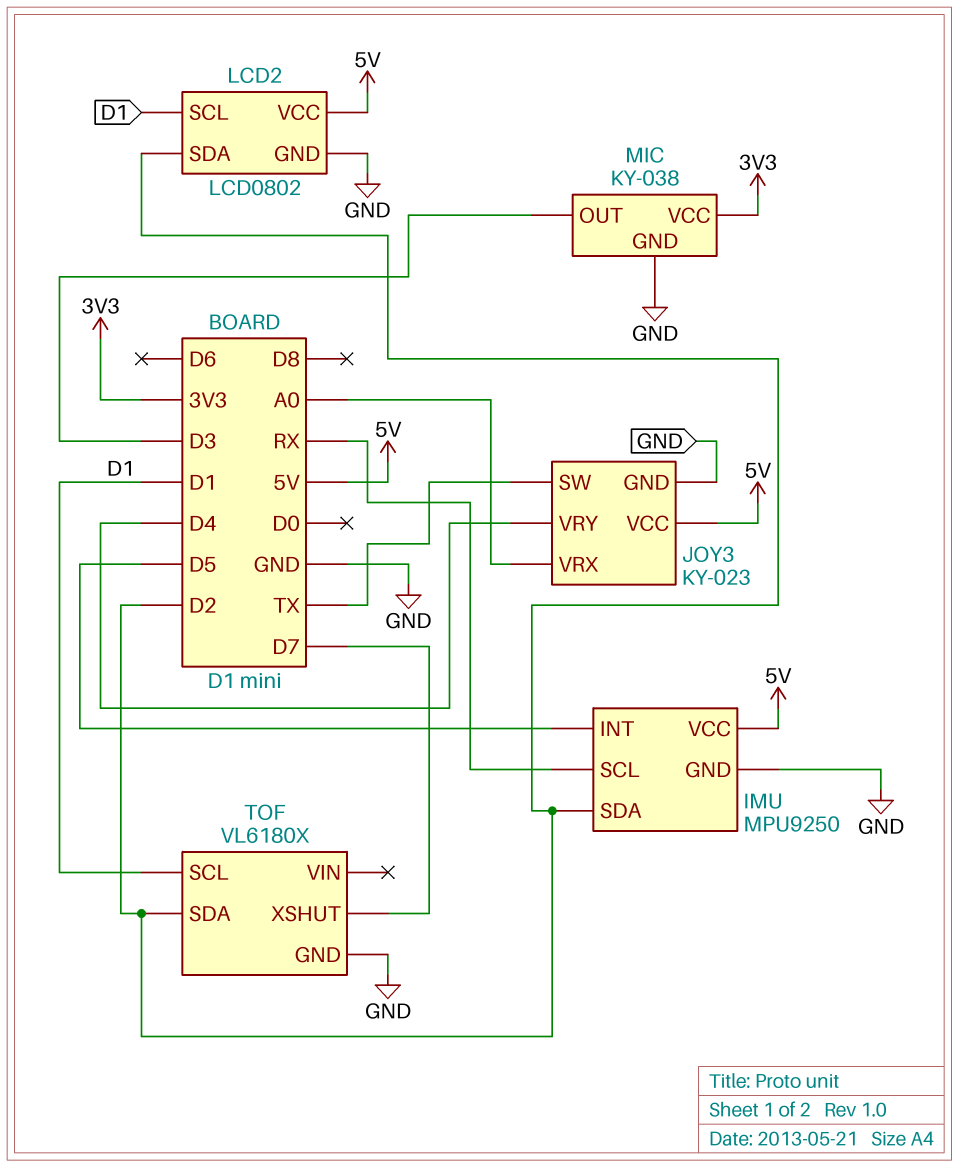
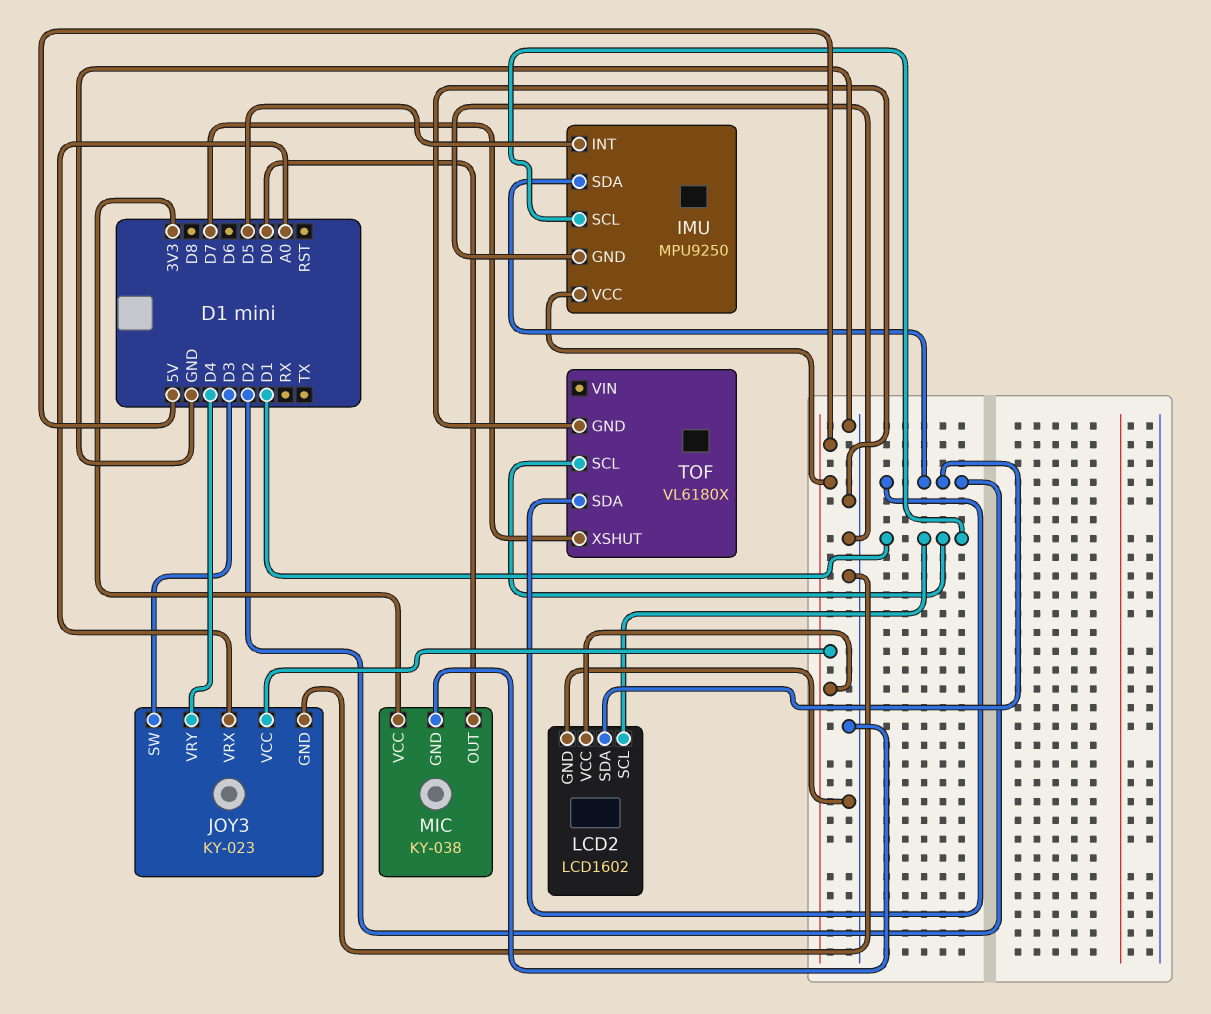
IMU pin SCL: RX -> D1
JOY3 pin SW: TX -> D3
LCD2: LCD0802 -> LCD1602
MIC pin OUT: D3 -> D0

